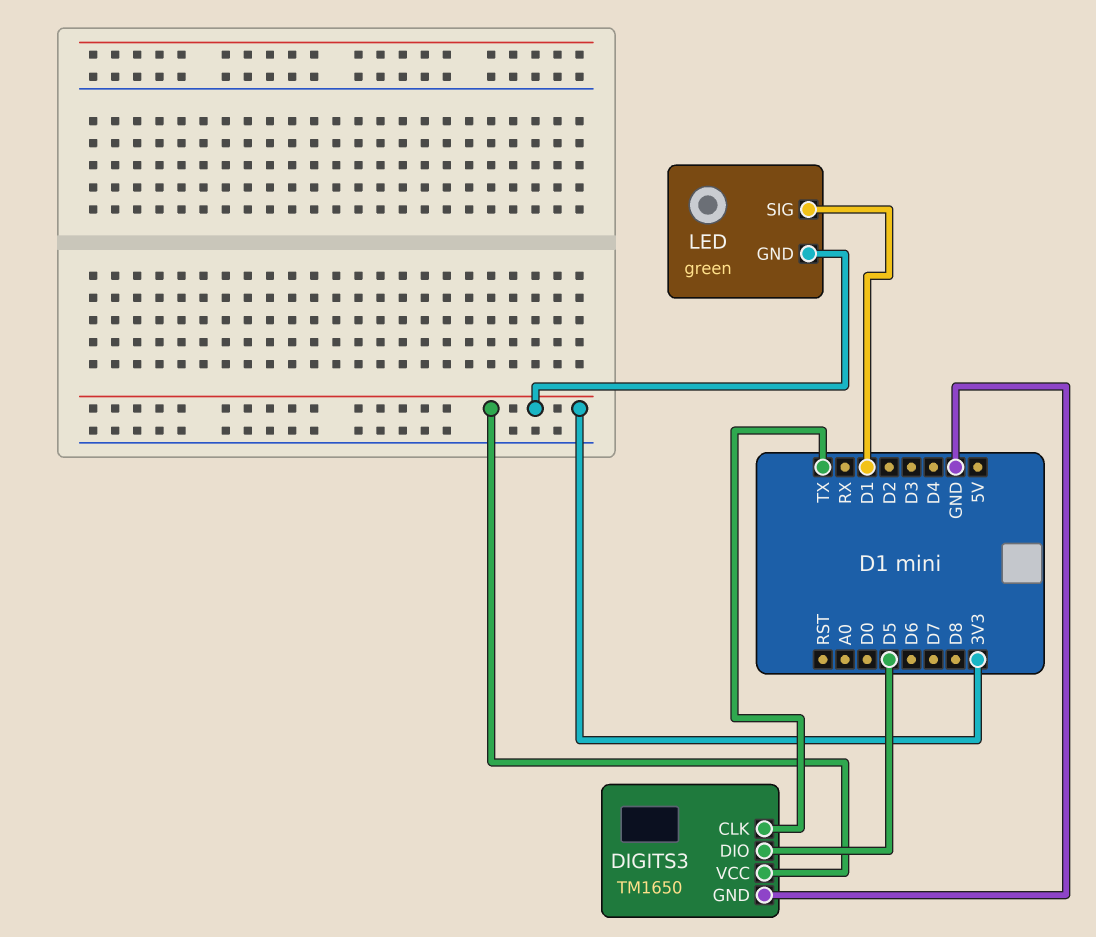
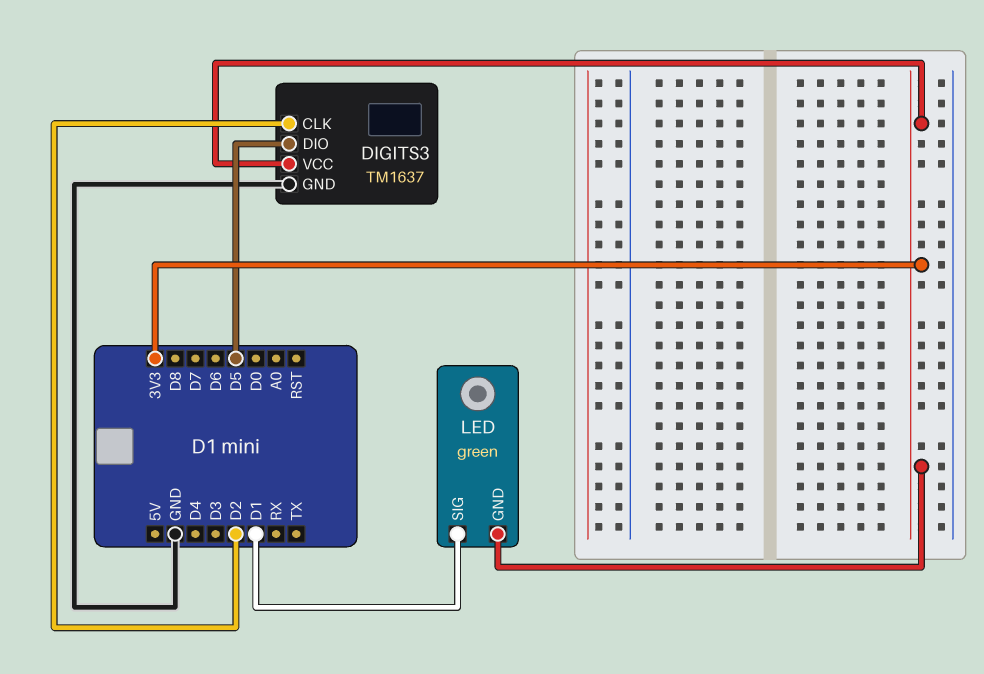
DIGITS3: TM1650 -> TM1637
DIGITS3 pin CLK: TX -> D2

